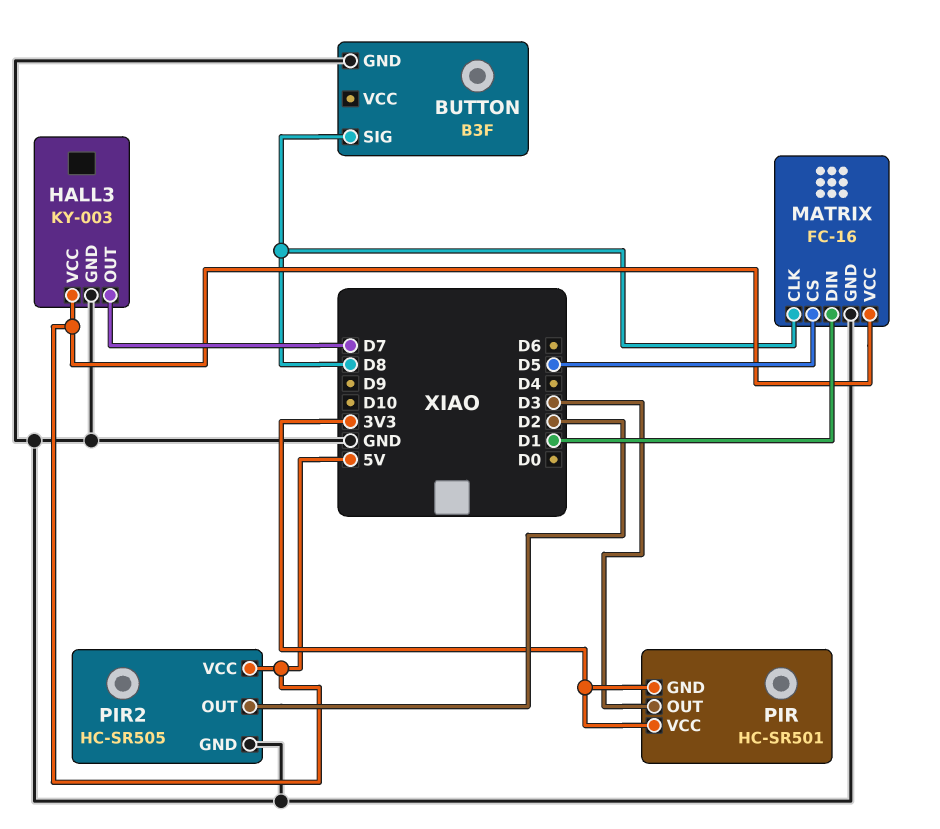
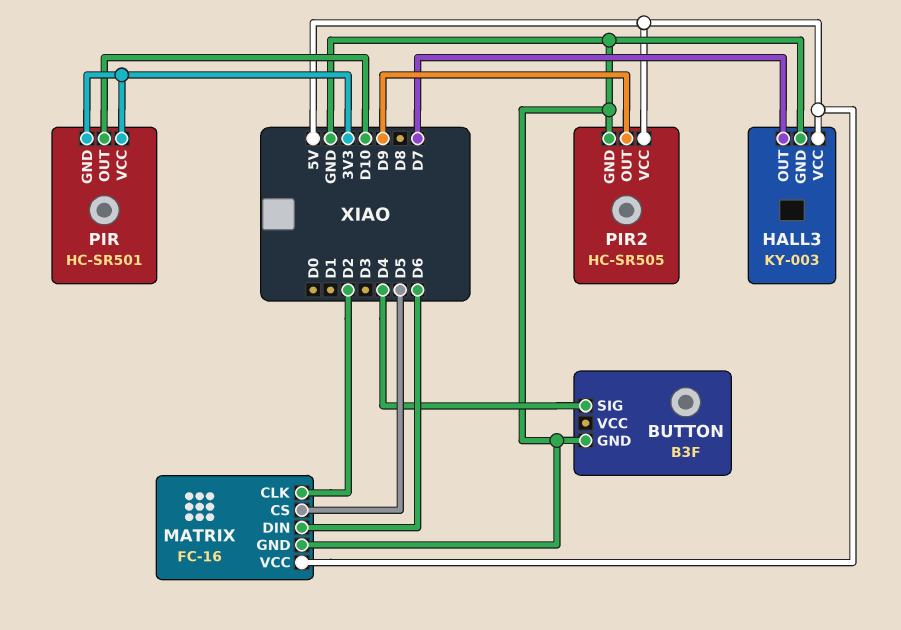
BUTTON pin SIG: D8 -> D4
MATRIX pin CLK: D8 -> D2
MATRIX pin DIN: D1 -> D6
PIR pin OUT: D3 -> D10
PIR2 pin OUT: D2 -> D9

